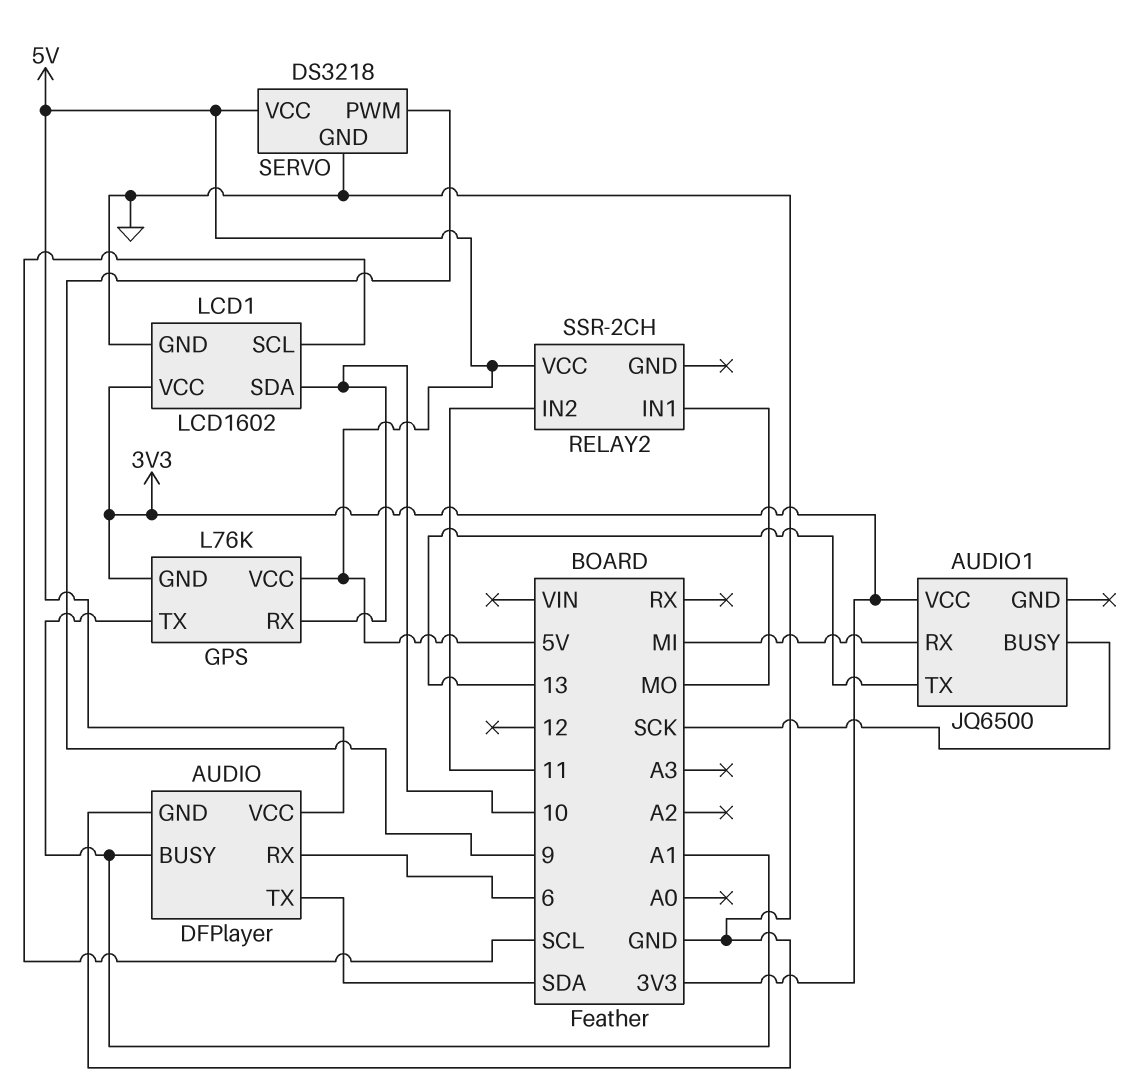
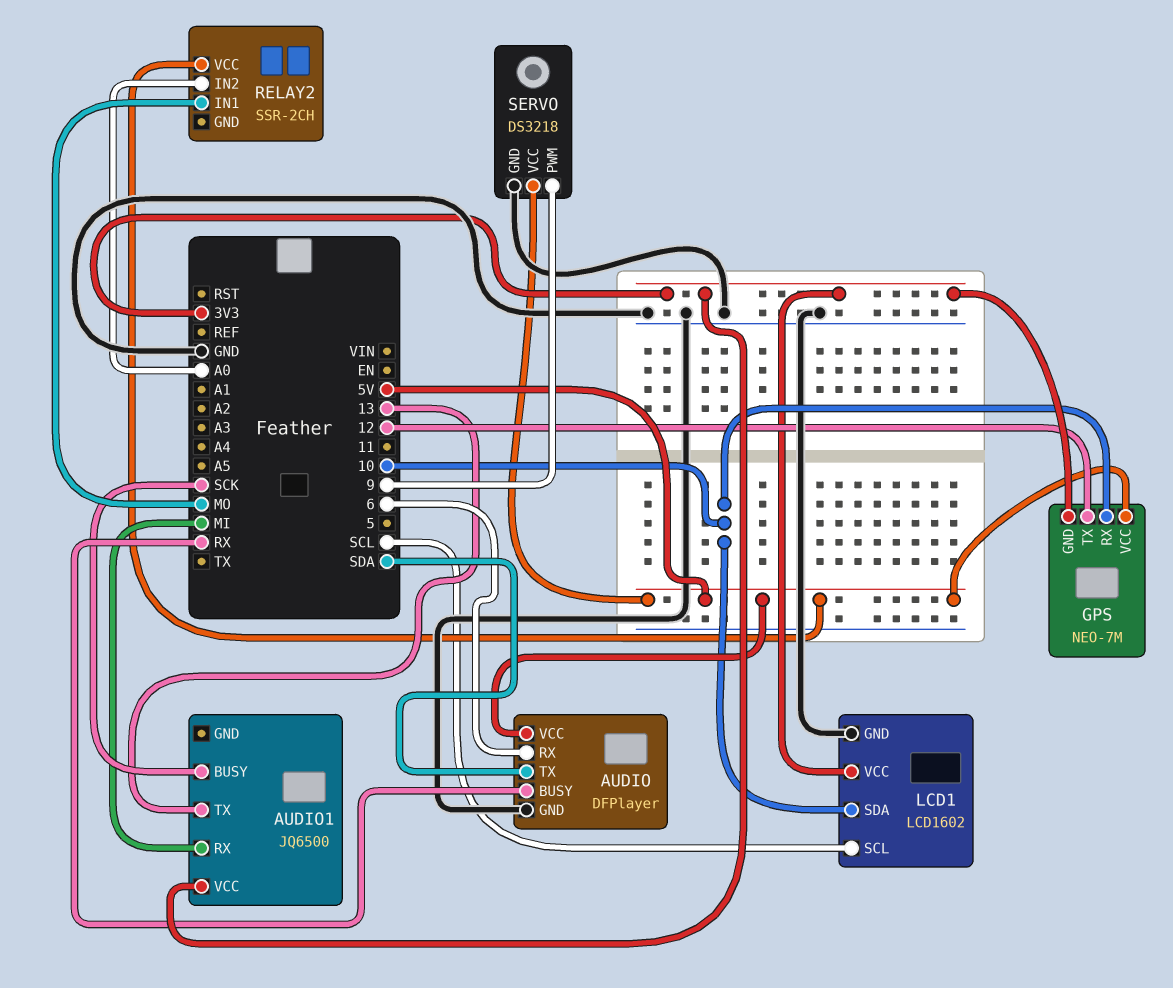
AUDIO pin BUSY: A1 -> RX
GPS: L76K -> NEO-7M
GPS pin TX: A1 -> 12
RELAY2 pin IN2: 11 -> A0

